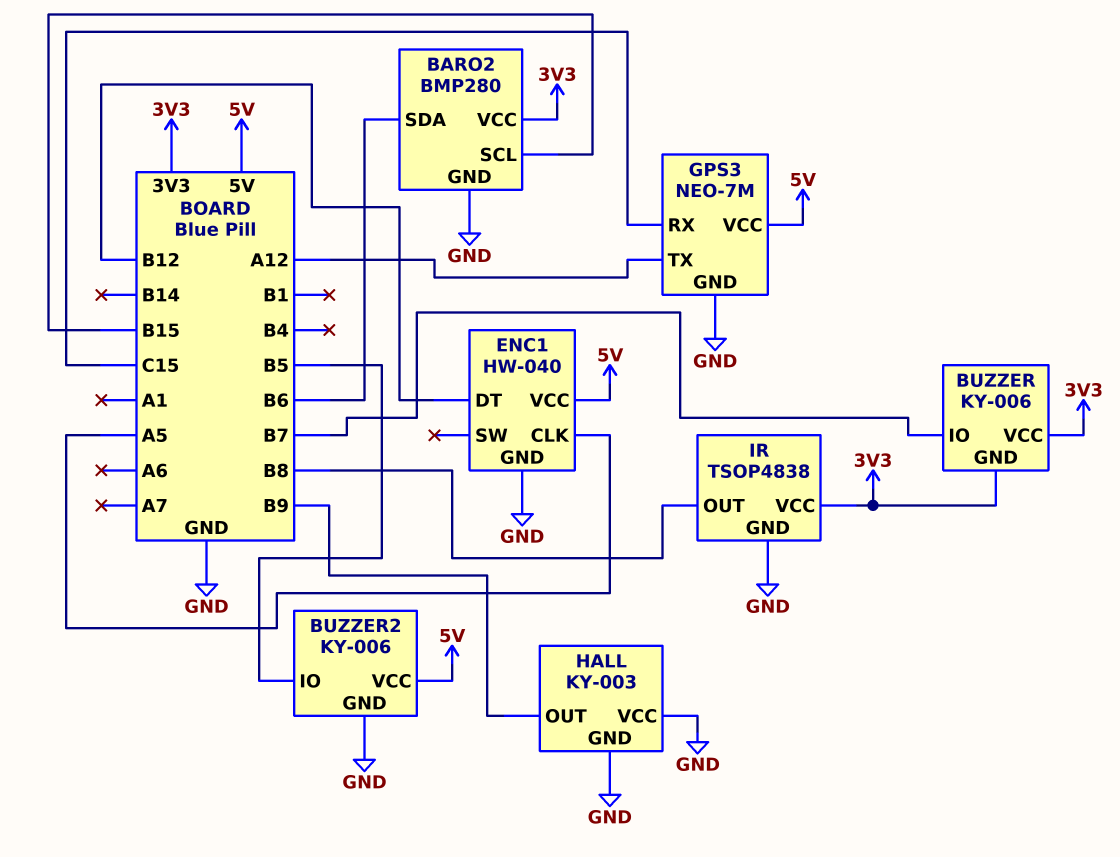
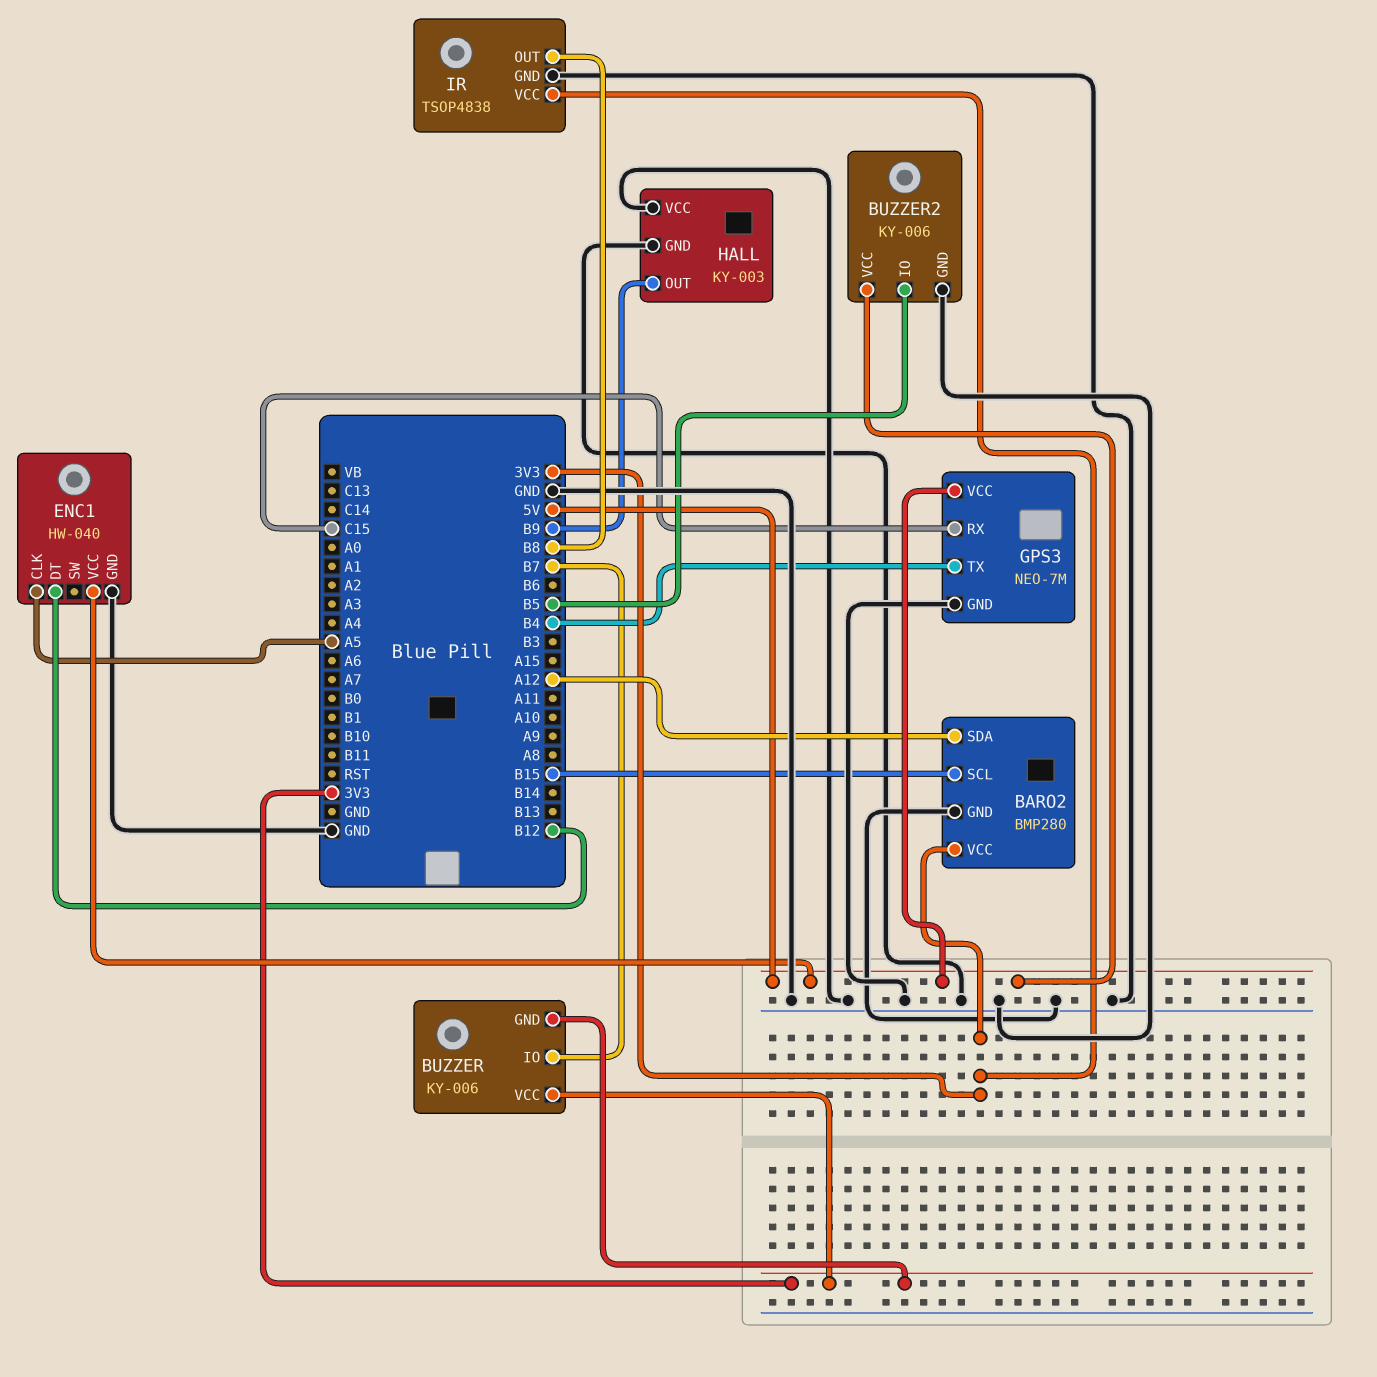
BARO2 pin SDA: B6 -> A12
GPS3 pin TX: A12 -> B4

